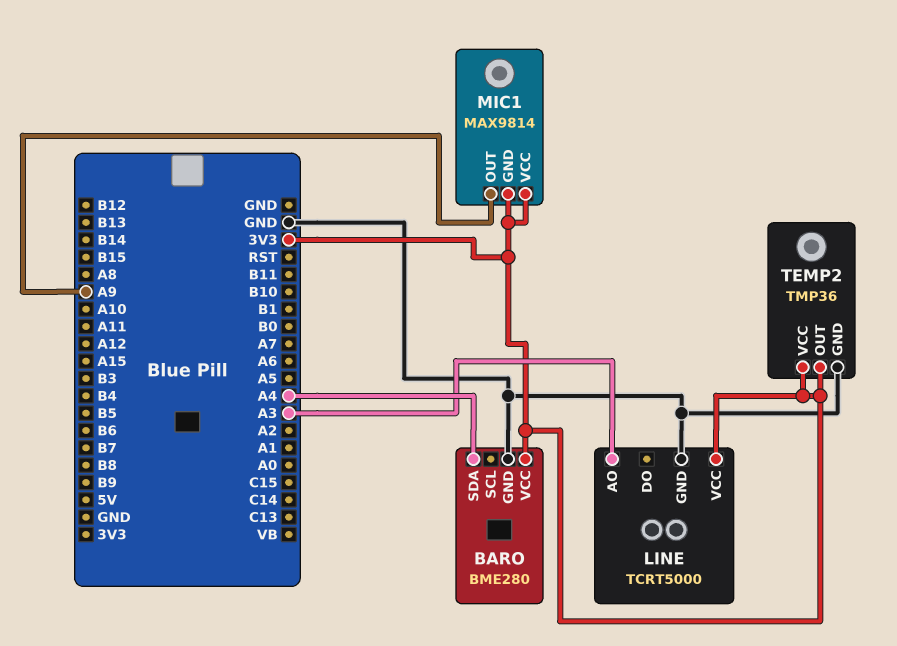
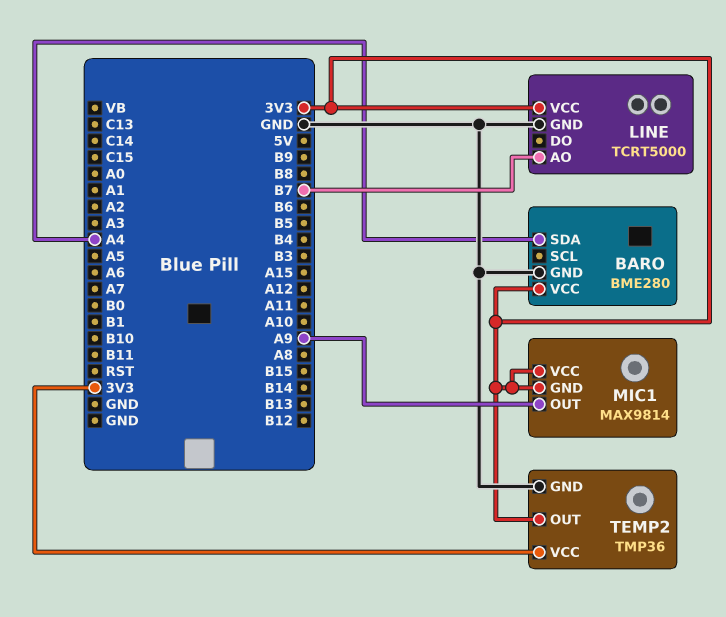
LINE pin AO: A3 -> B7

